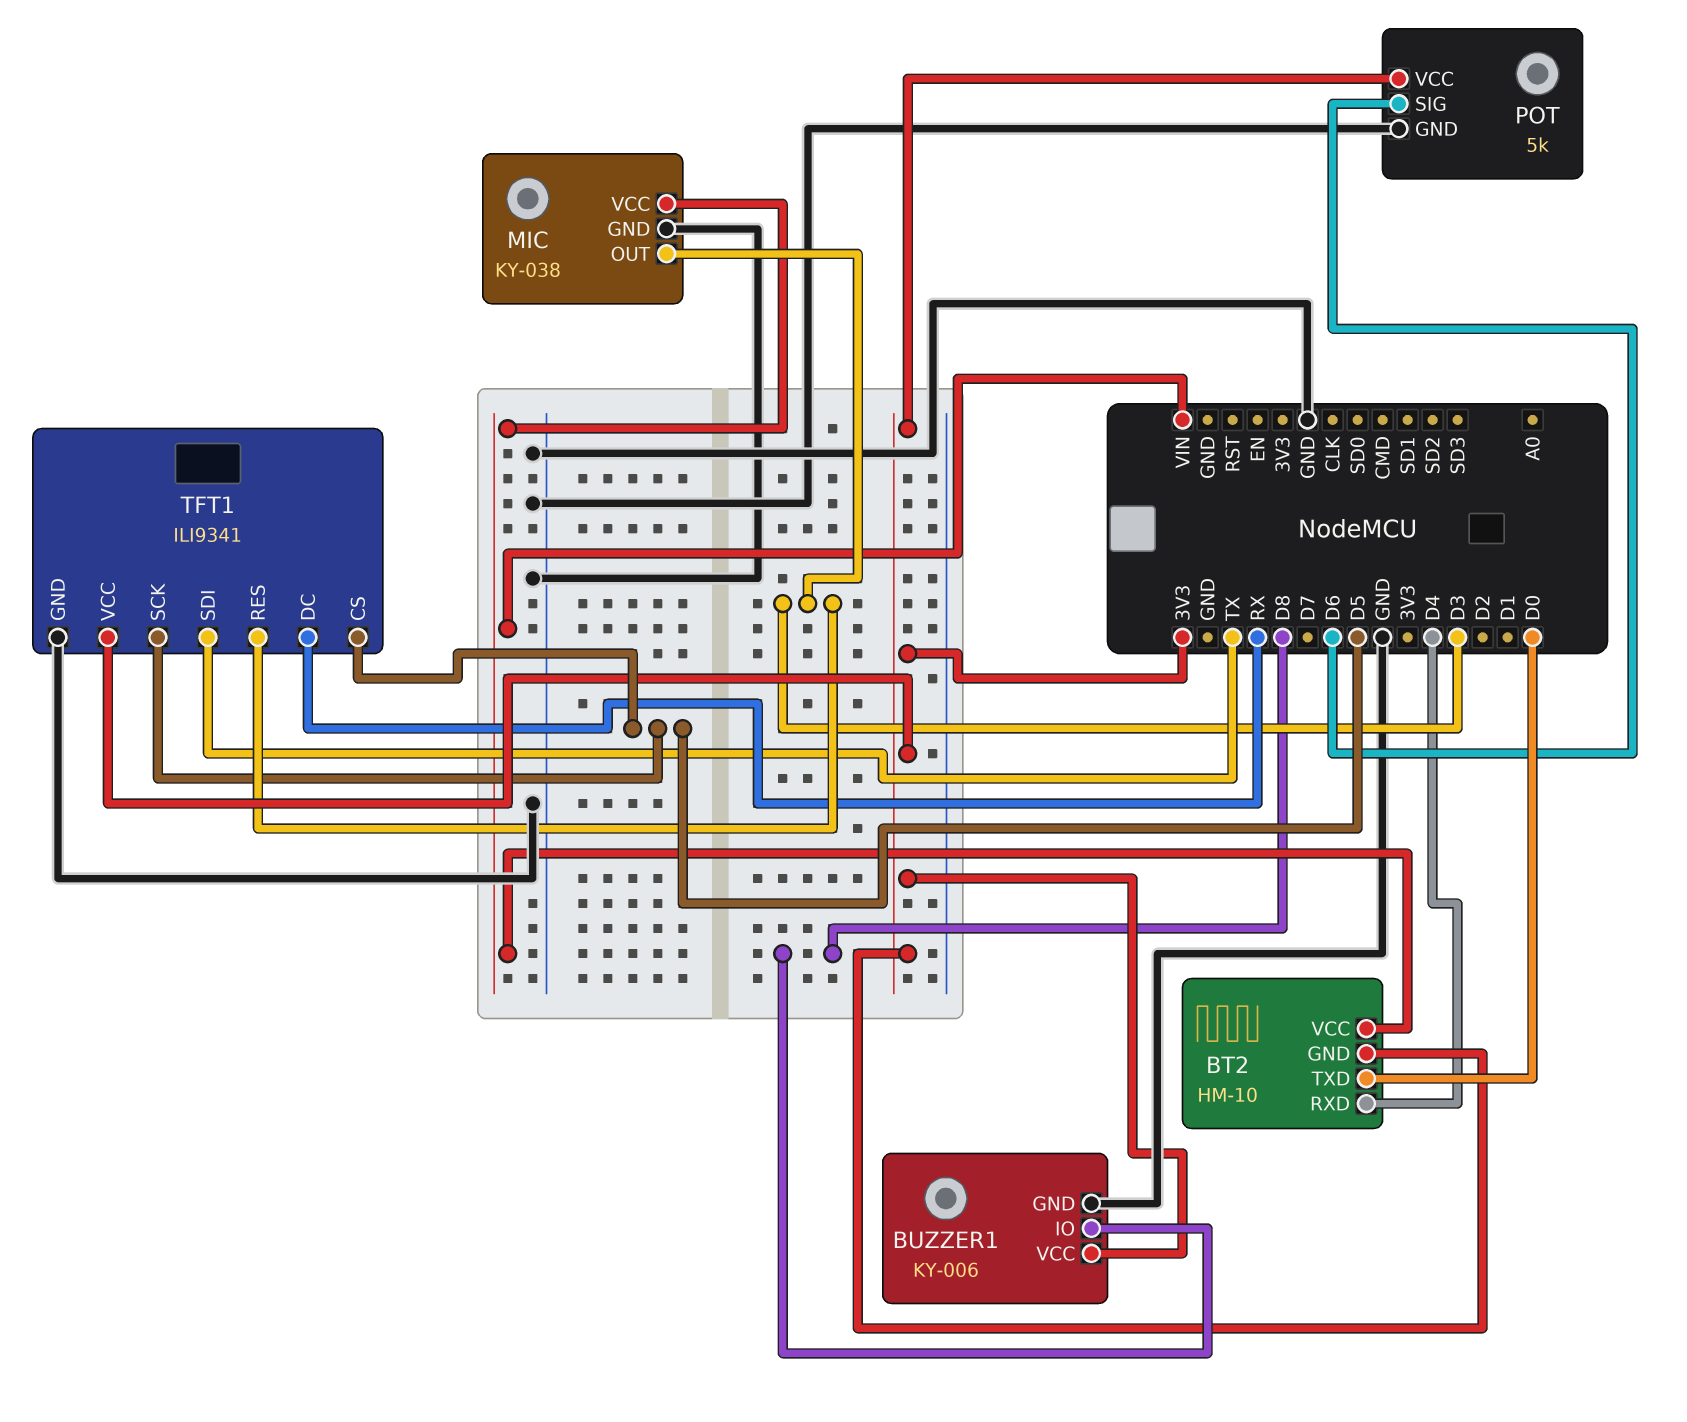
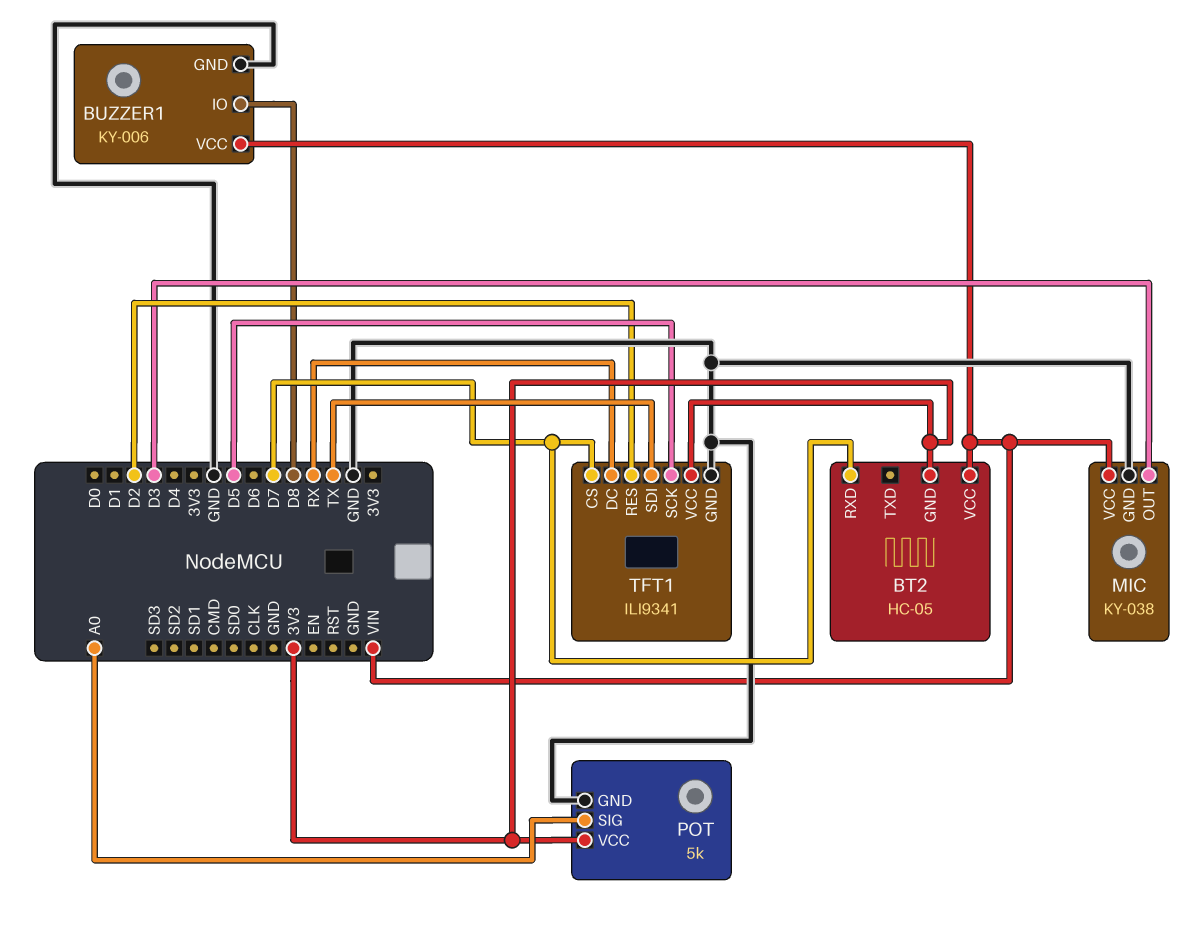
BT2: HM-10 -> HC-05
BT2 pin RXD: D4 -> D7
BT2 pin TXD: D0 -> none
BUZZER1 pin VCC: 3V3 -> VIN
POT pin SIG: D6 -> A0
TFT1 pin CS: D5 -> D7
TFT1 pin RES: D3 -> D2

